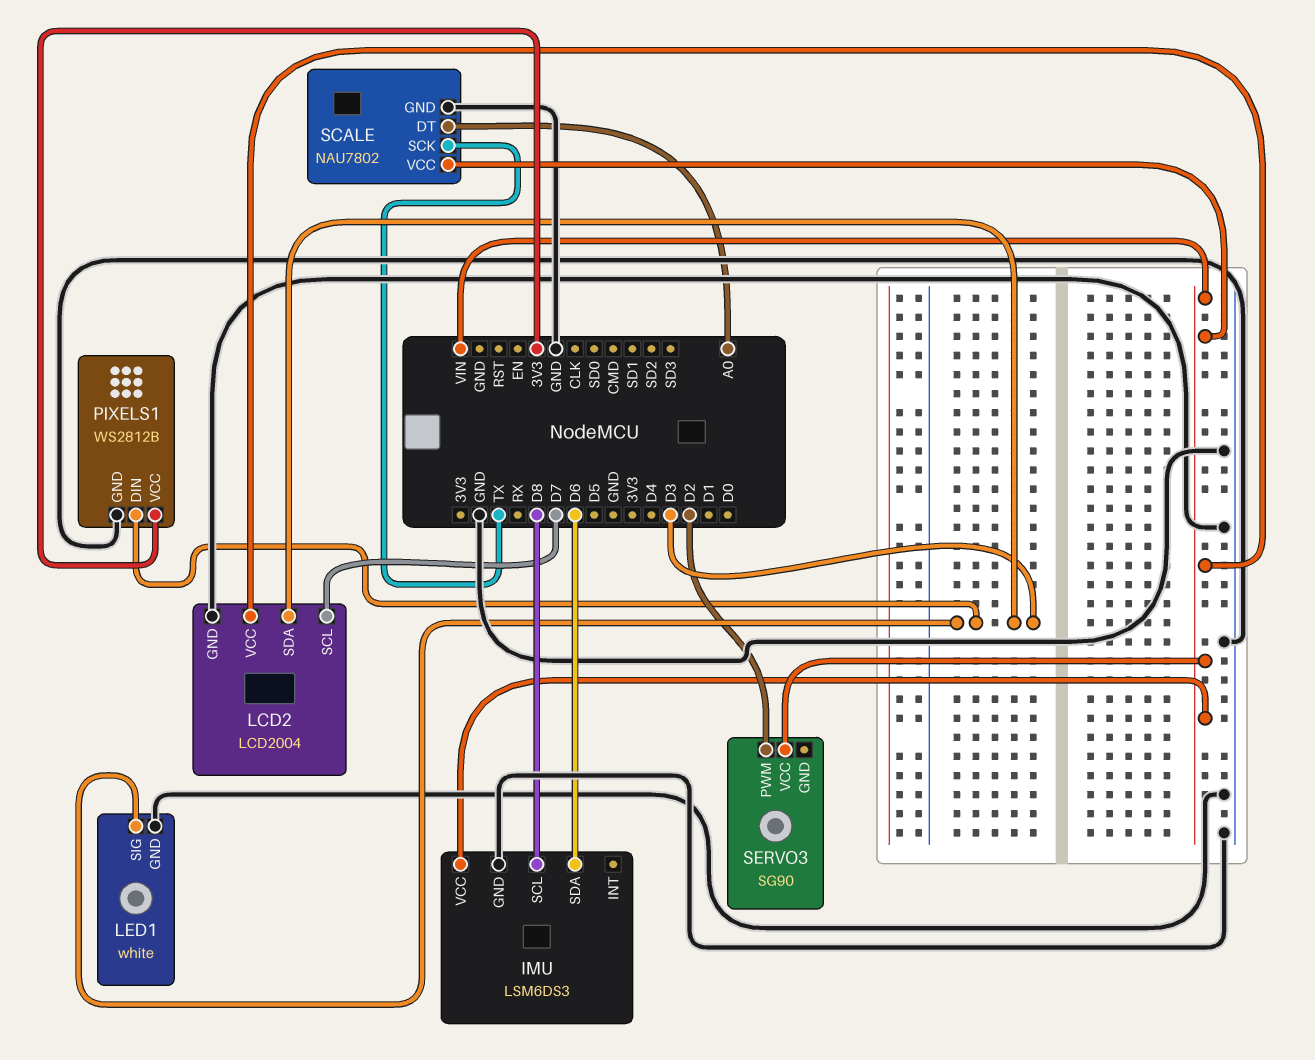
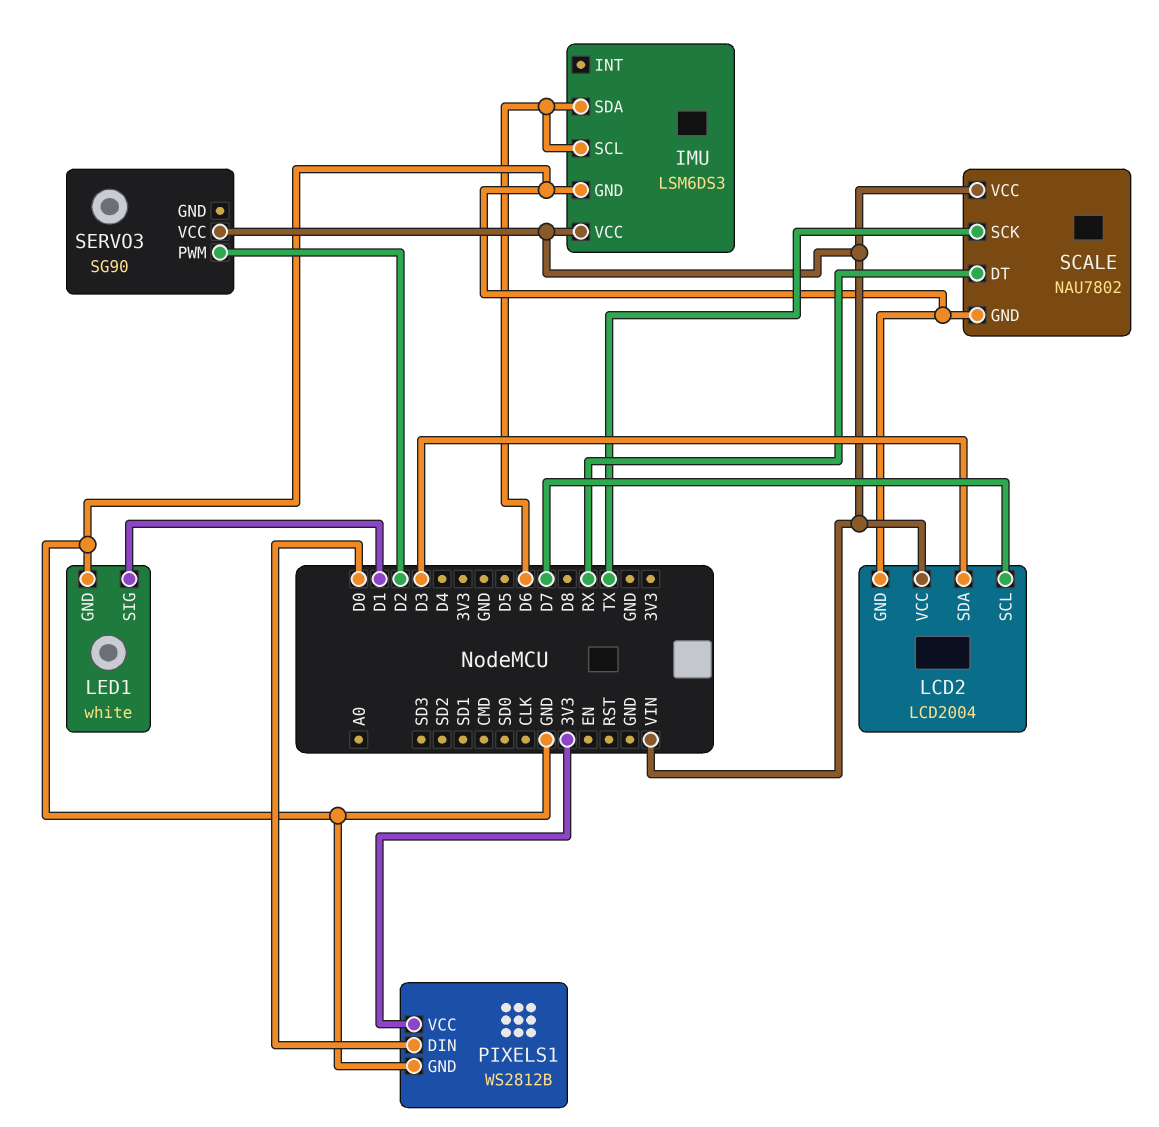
IMU pin SCL: D8 -> D6
LED1 pin SIG: D3 -> D1
PIXELS1 pin DIN: D3 -> D0
SCALE pin DT: A0 -> RX

